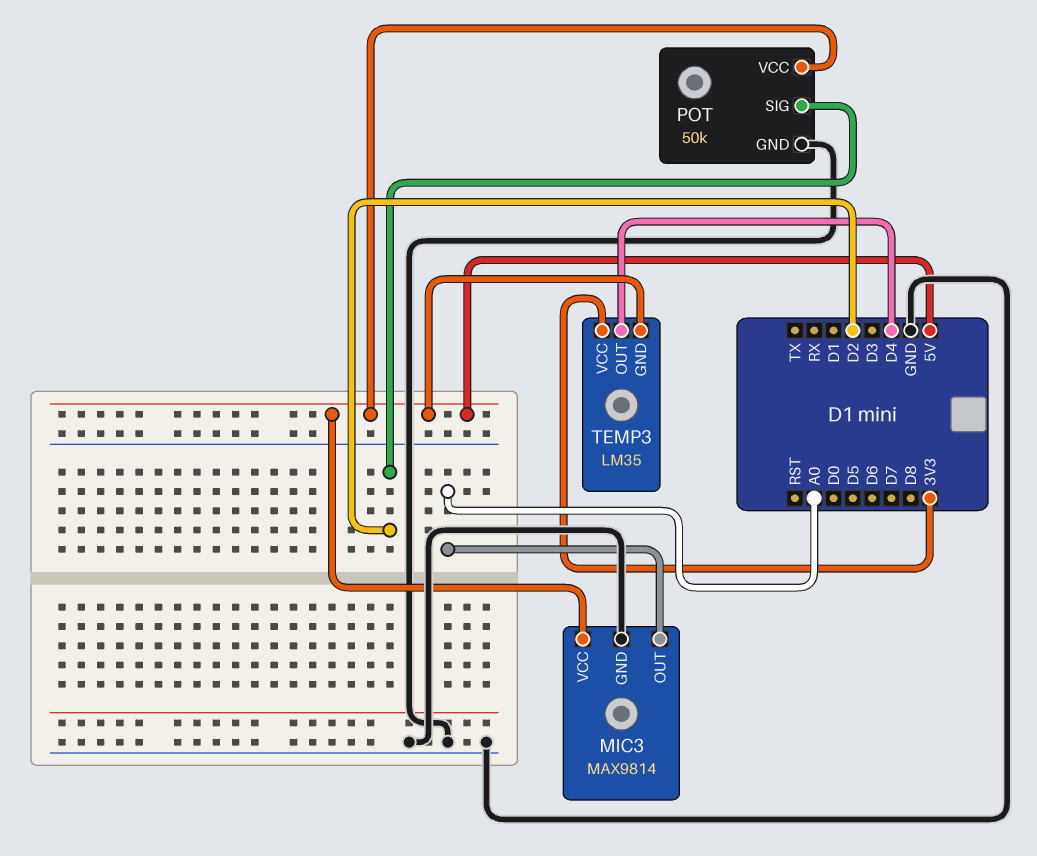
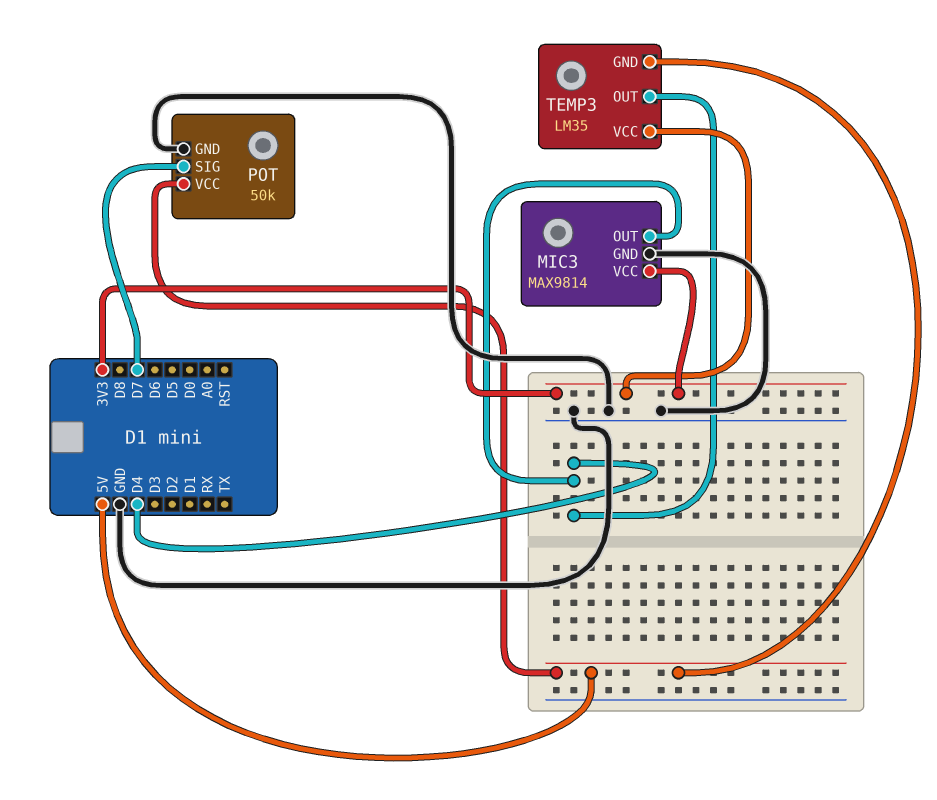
MIC3 pin OUT: A0 -> D4
MIC3 pin VCC: 5V -> 3V3
POT pin SIG: D2 -> D7

